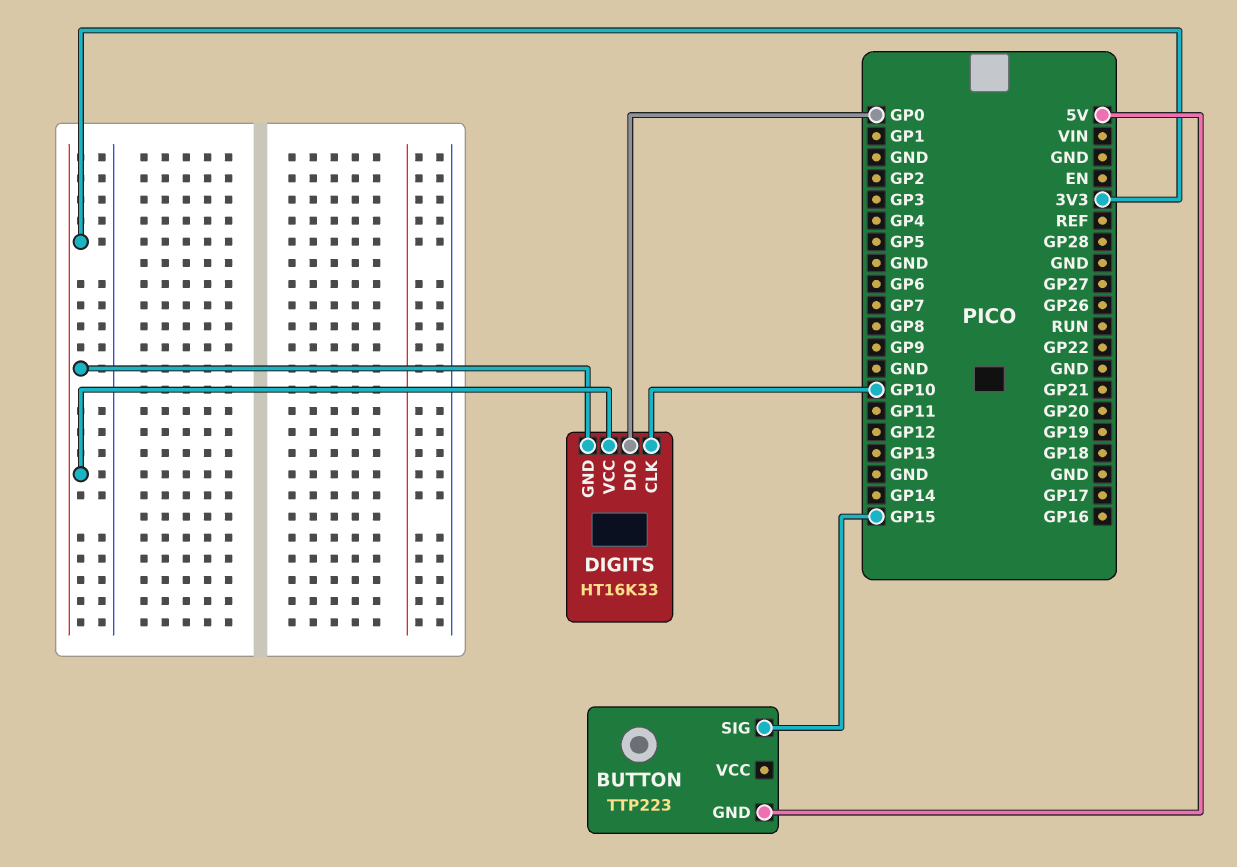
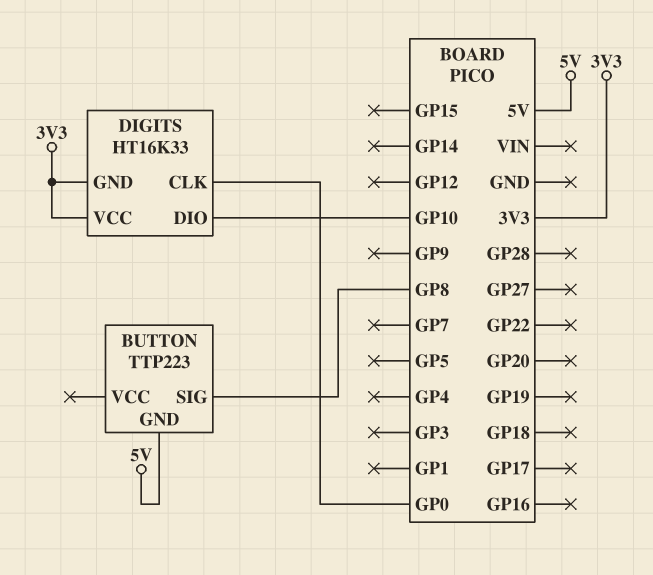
BUTTON pin SIG: GP15 -> GP8
DIGITS pin CLK: GP10 -> GP0
DIGITS pin DIO: GP0 -> GP10

